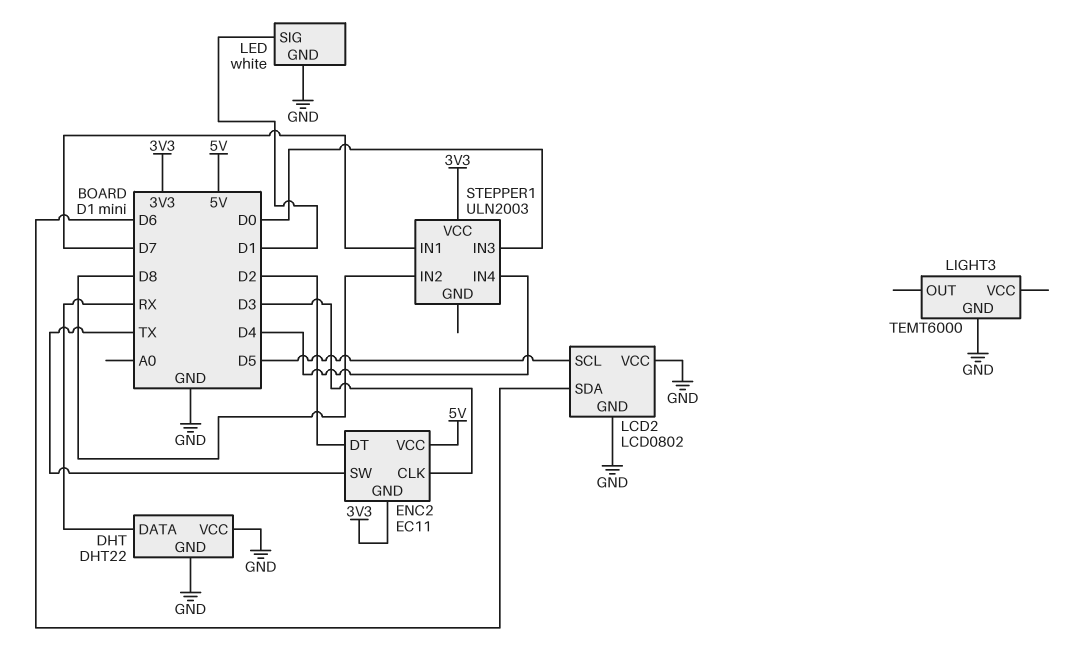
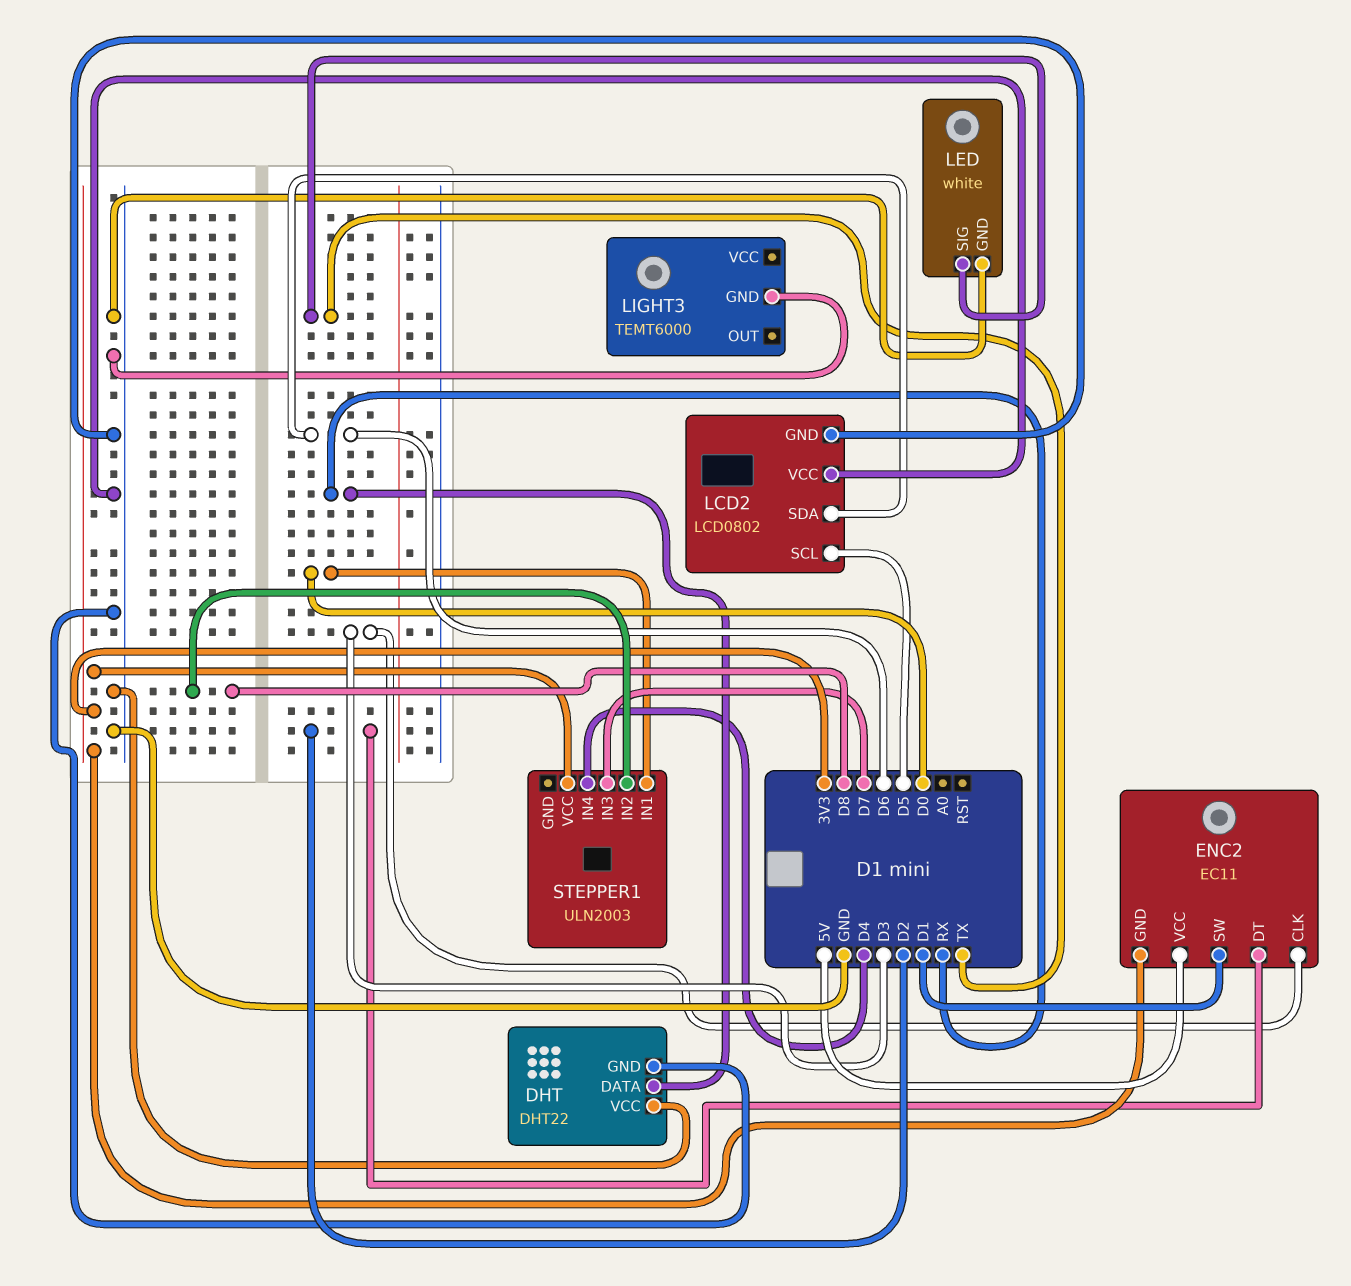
ENC2 pin SW: TX -> D1
LED pin SIG: D1 -> TX
STEPPER1 pin IN1: D7 -> D0
STEPPER1 pin IN3: D0 -> D7

